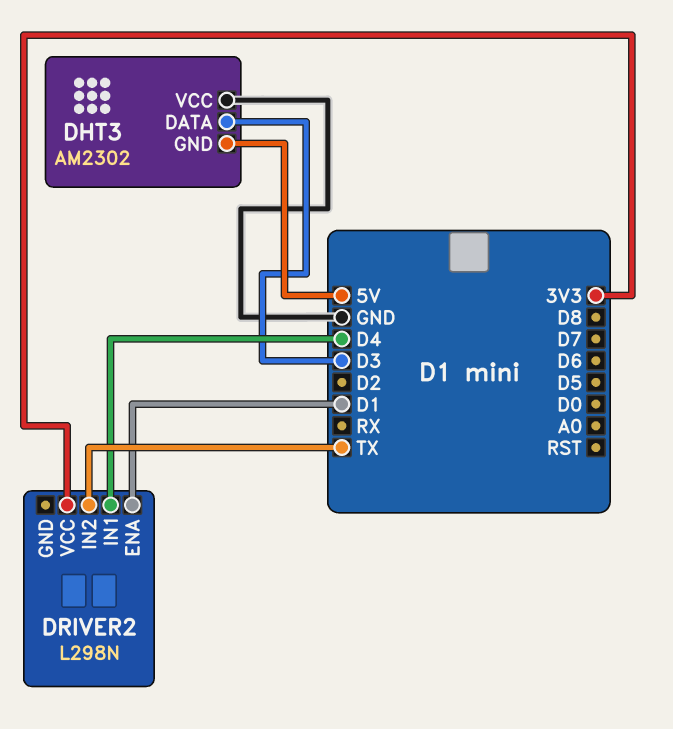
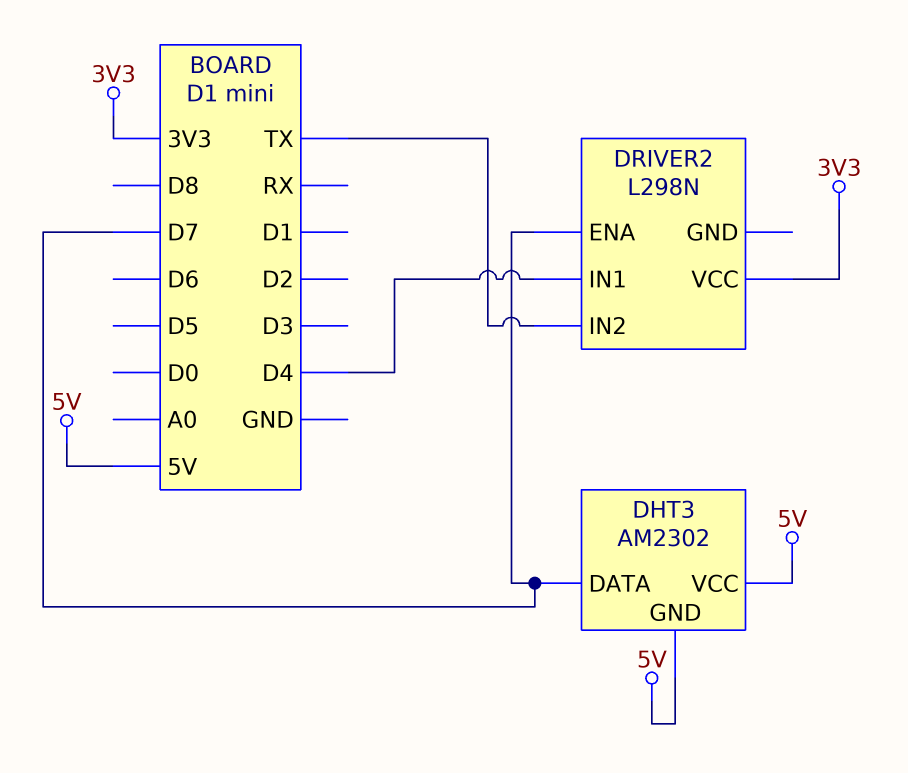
DHT3 pin DATA: D3 -> D7
DHT3 pin VCC: GND -> 5V
DRIVER2 pin ENA: D1 -> D7

